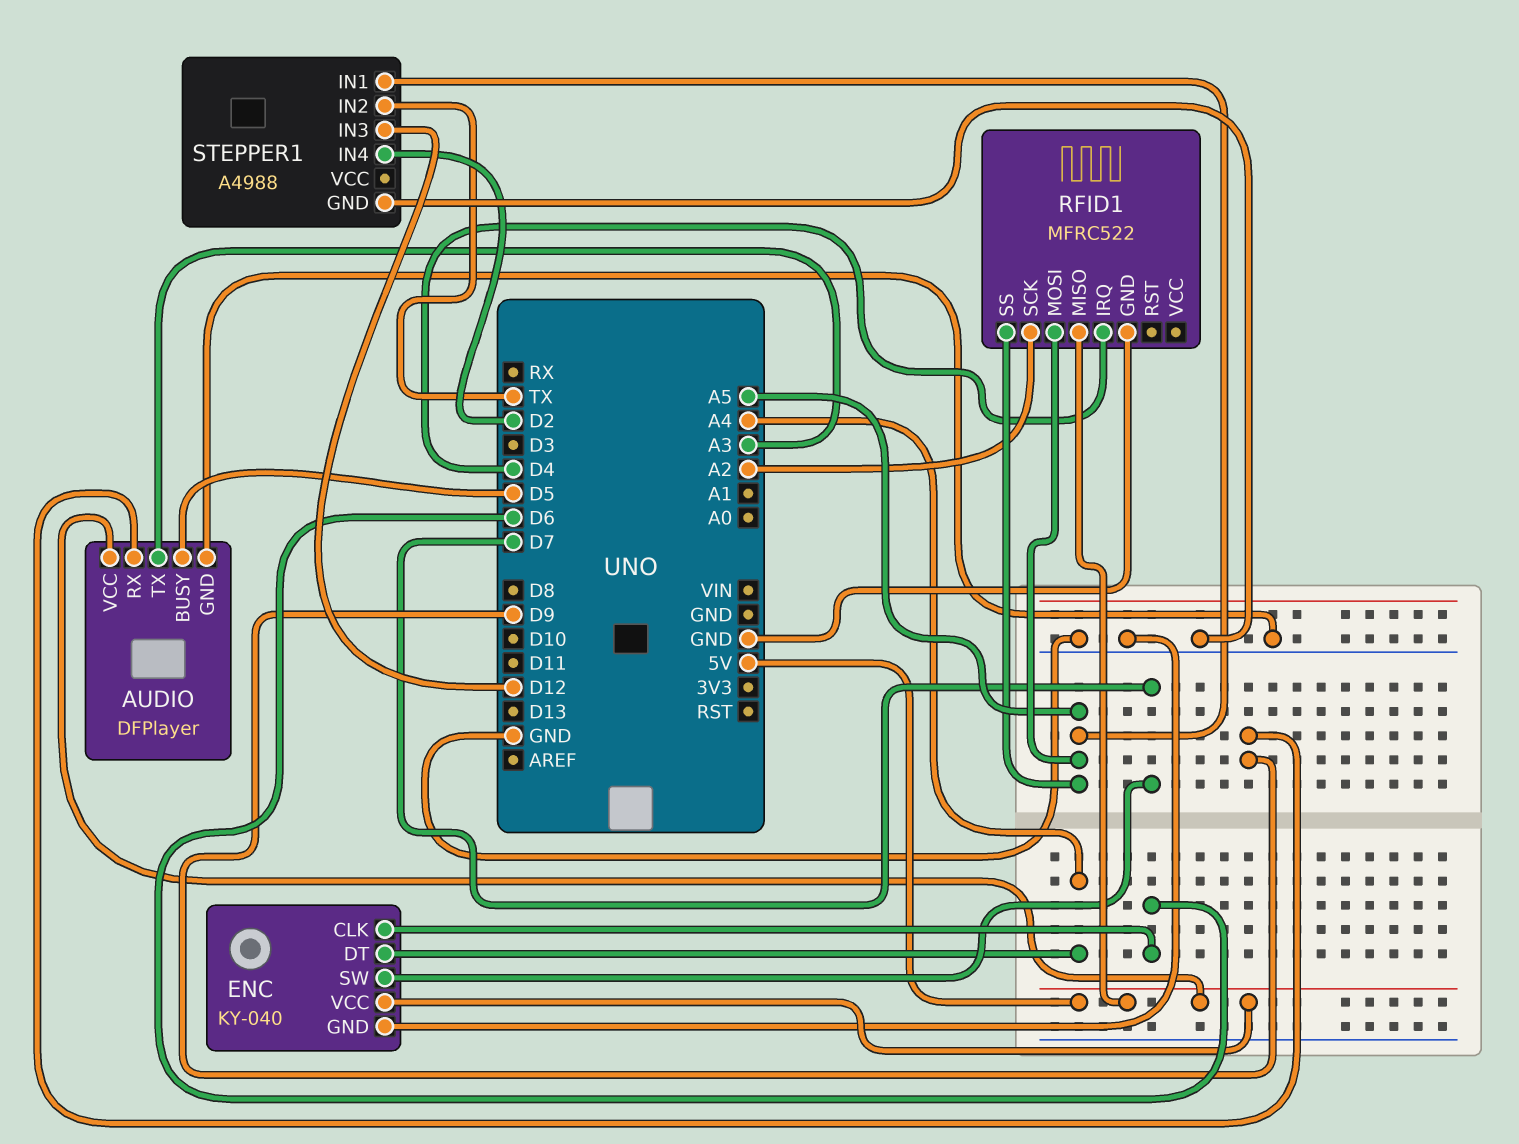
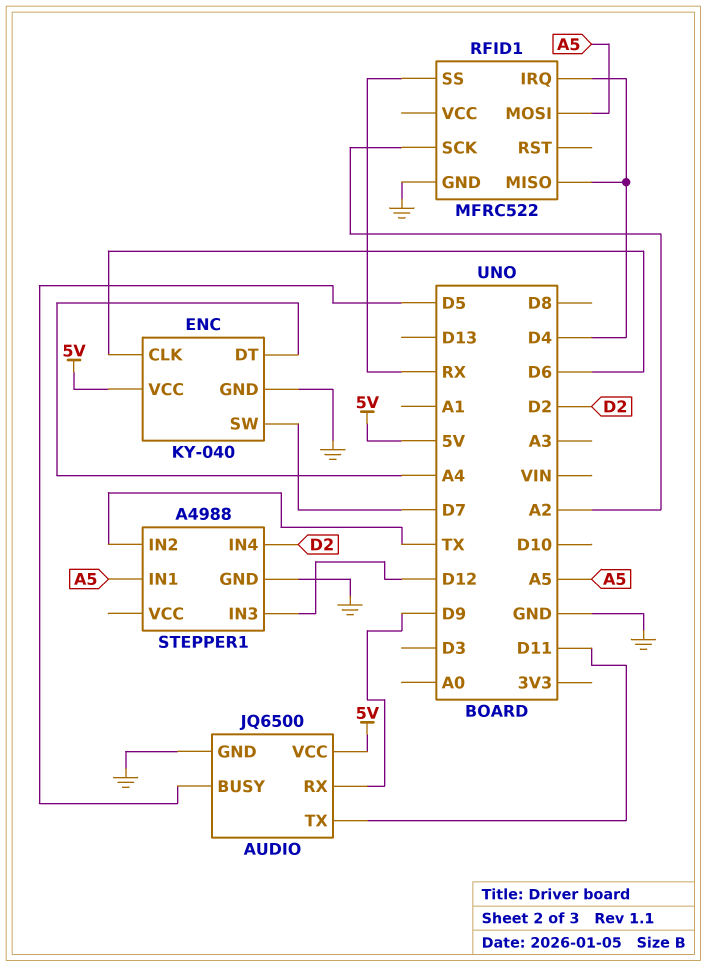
AUDIO: DFPlayer -> JQ6500
AUDIO pin TX: A3 -> D11
RFID1 pin MISO: 5V -> D4
RFID1 pin SS: A5 -> RX

